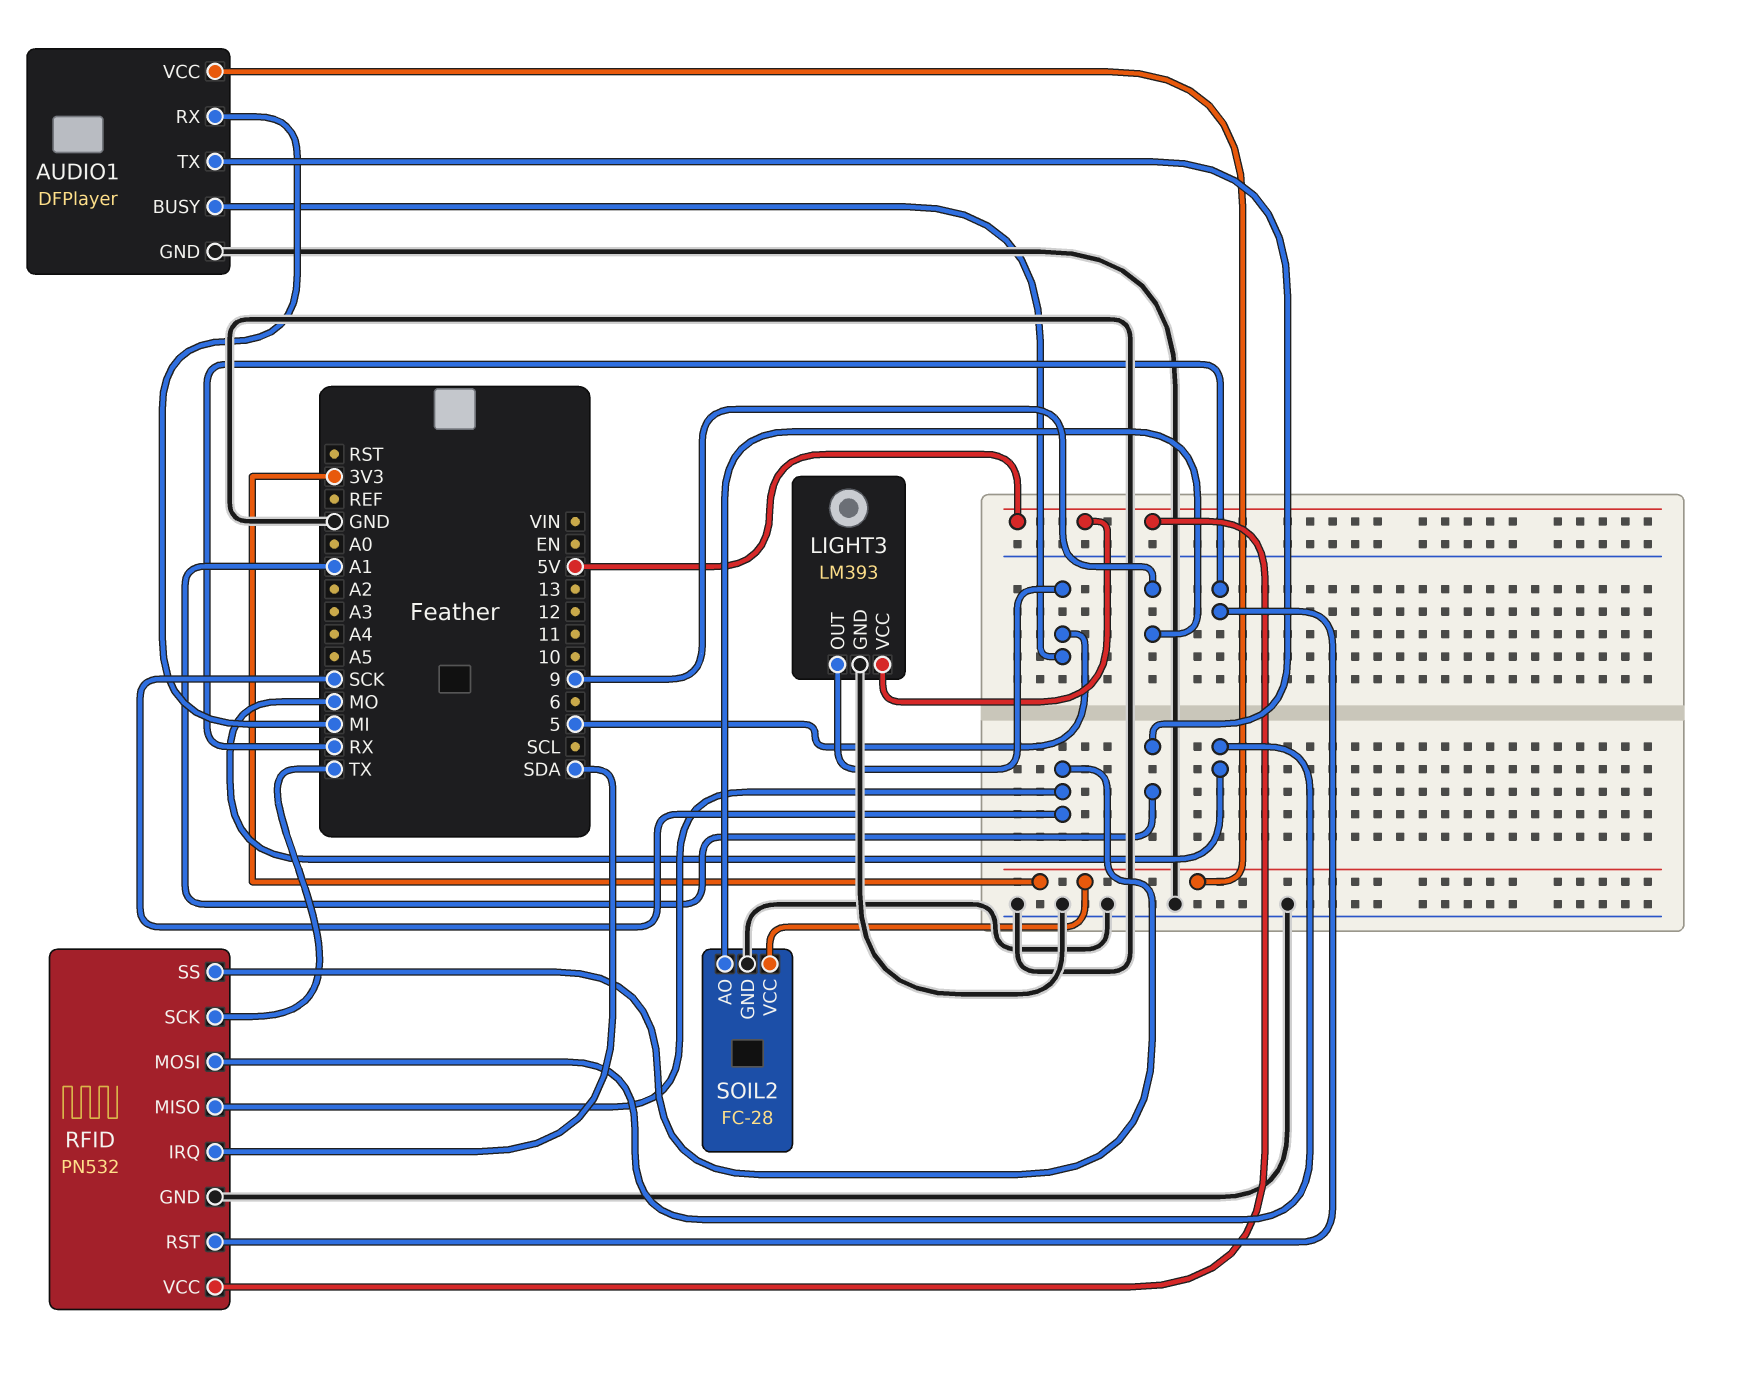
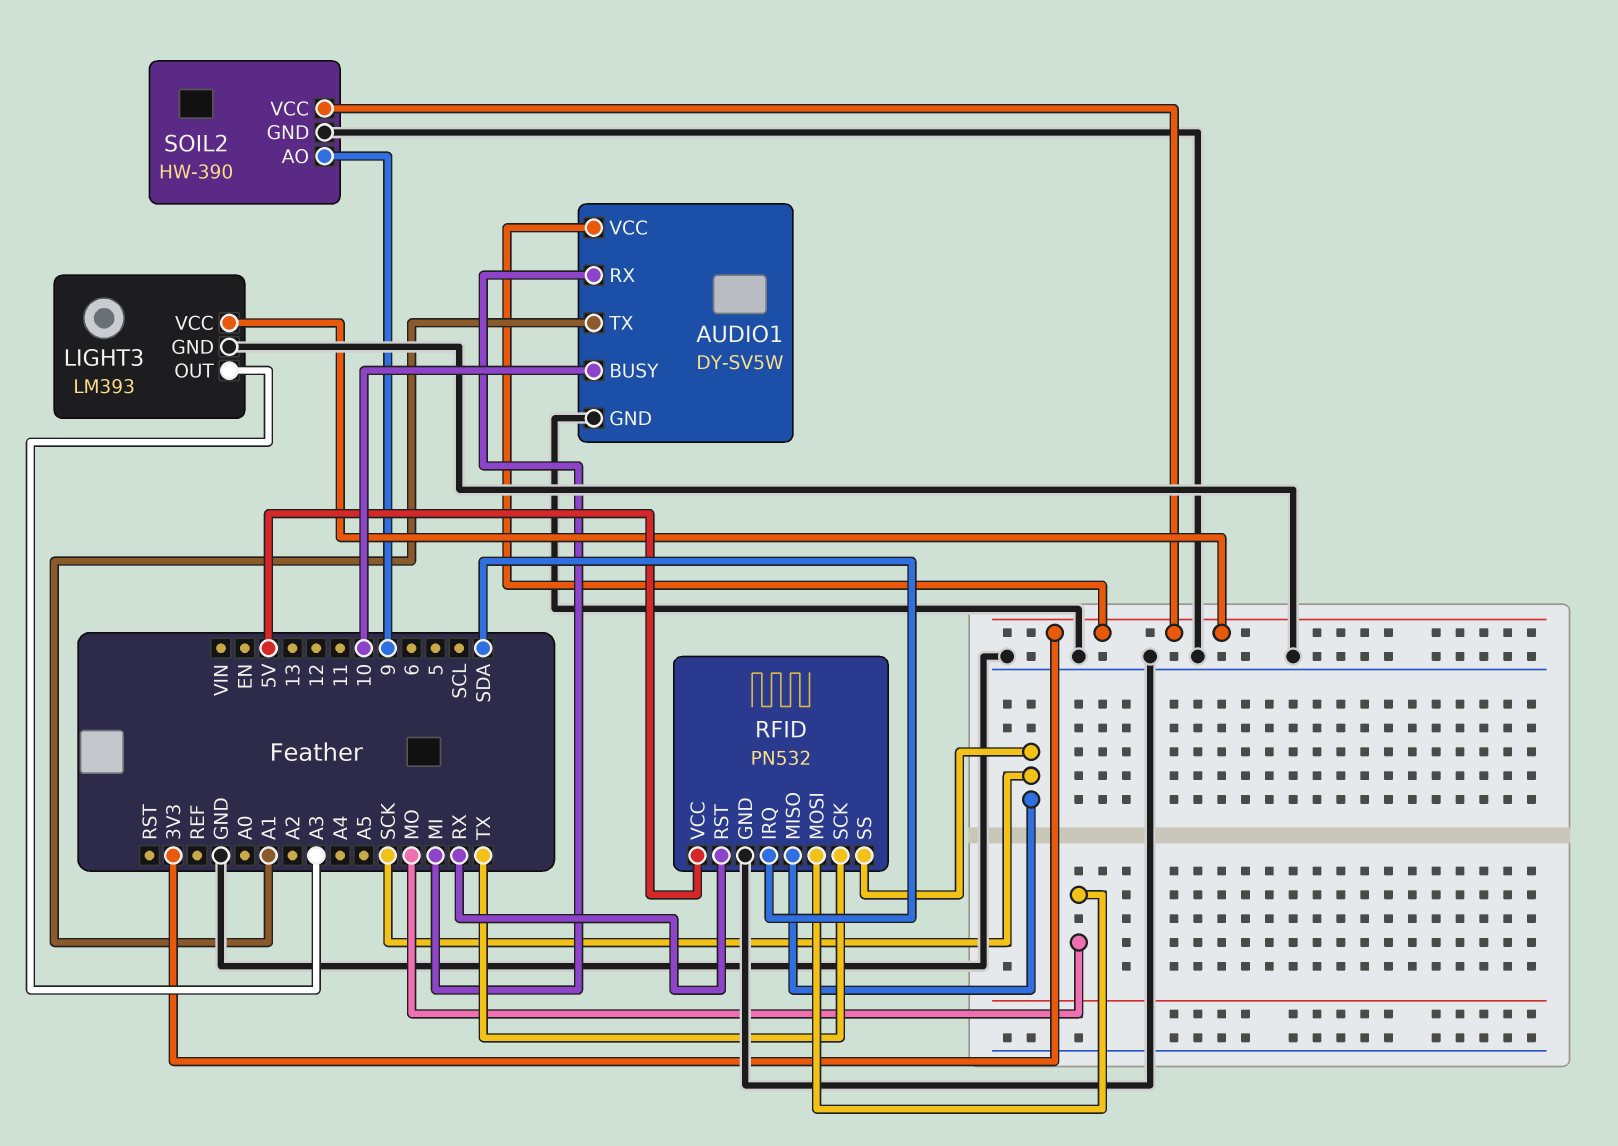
AUDIO1: DFPlayer -> DY-SV5W
AUDIO1 pin BUSY: 5 -> 10
LIGHT3 pin OUT: 5 -> A3
LIGHT3 pin VCC: 5V -> 3V3
SOIL2: FC-28 -> HW-390

